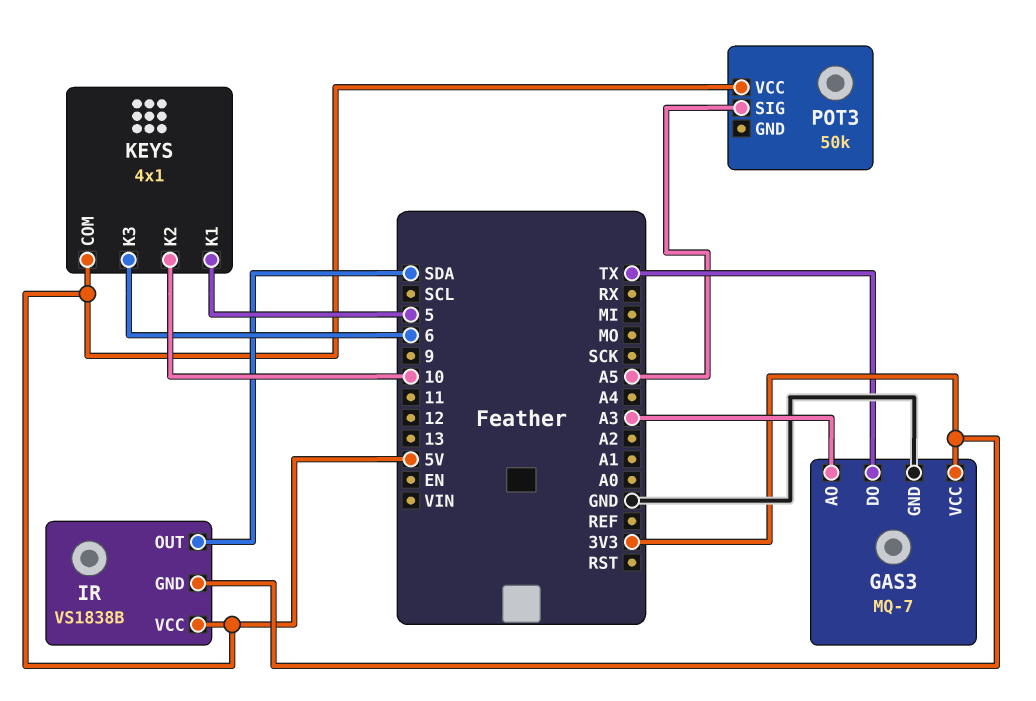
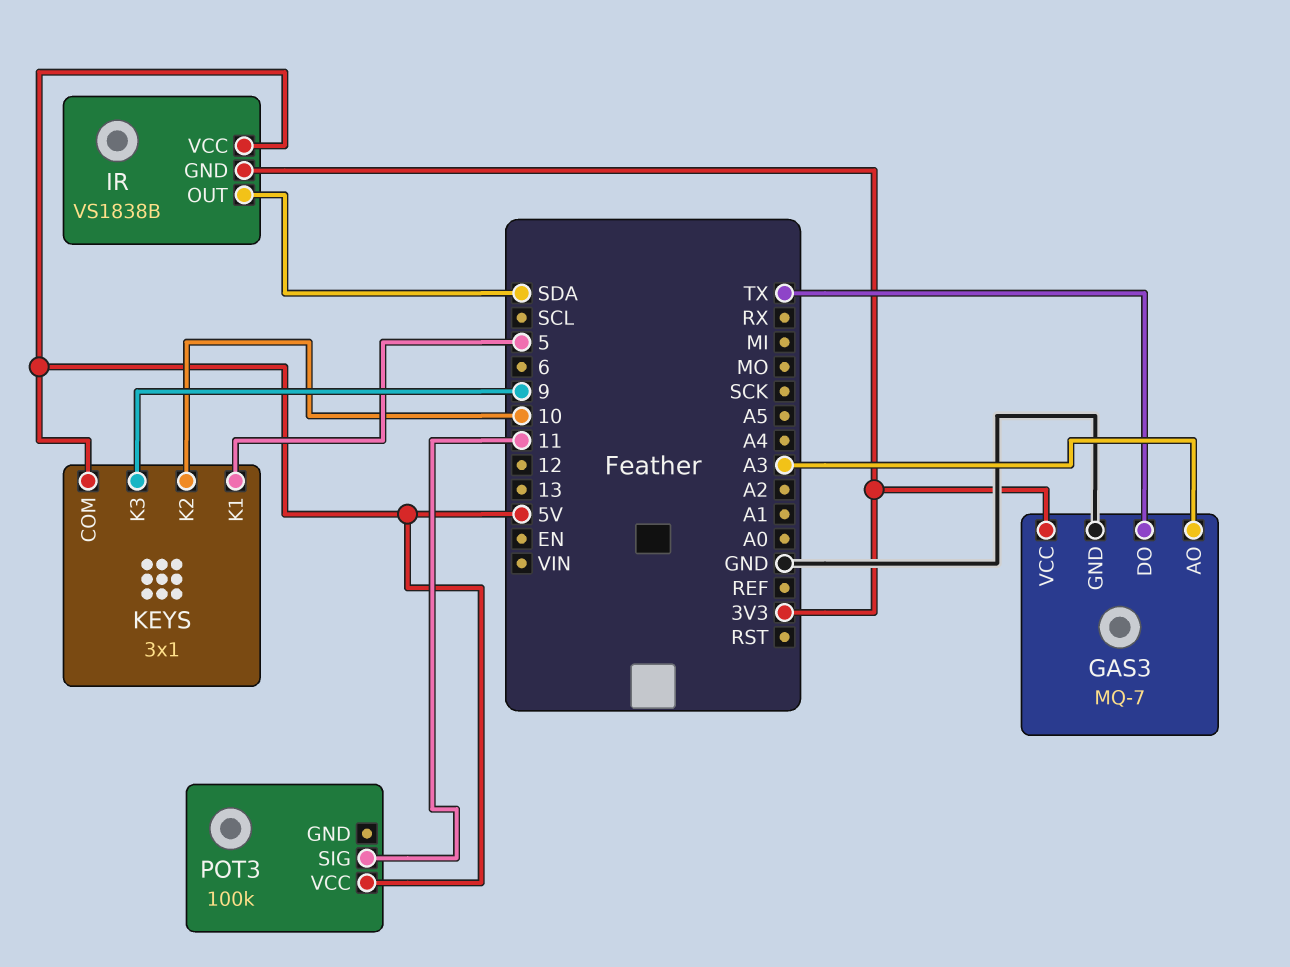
KEYS: 4x1 -> 3x1
KEYS pin K3: 6 -> 9
POT3: 50k -> 100k
POT3 pin SIG: A5 -> 11

